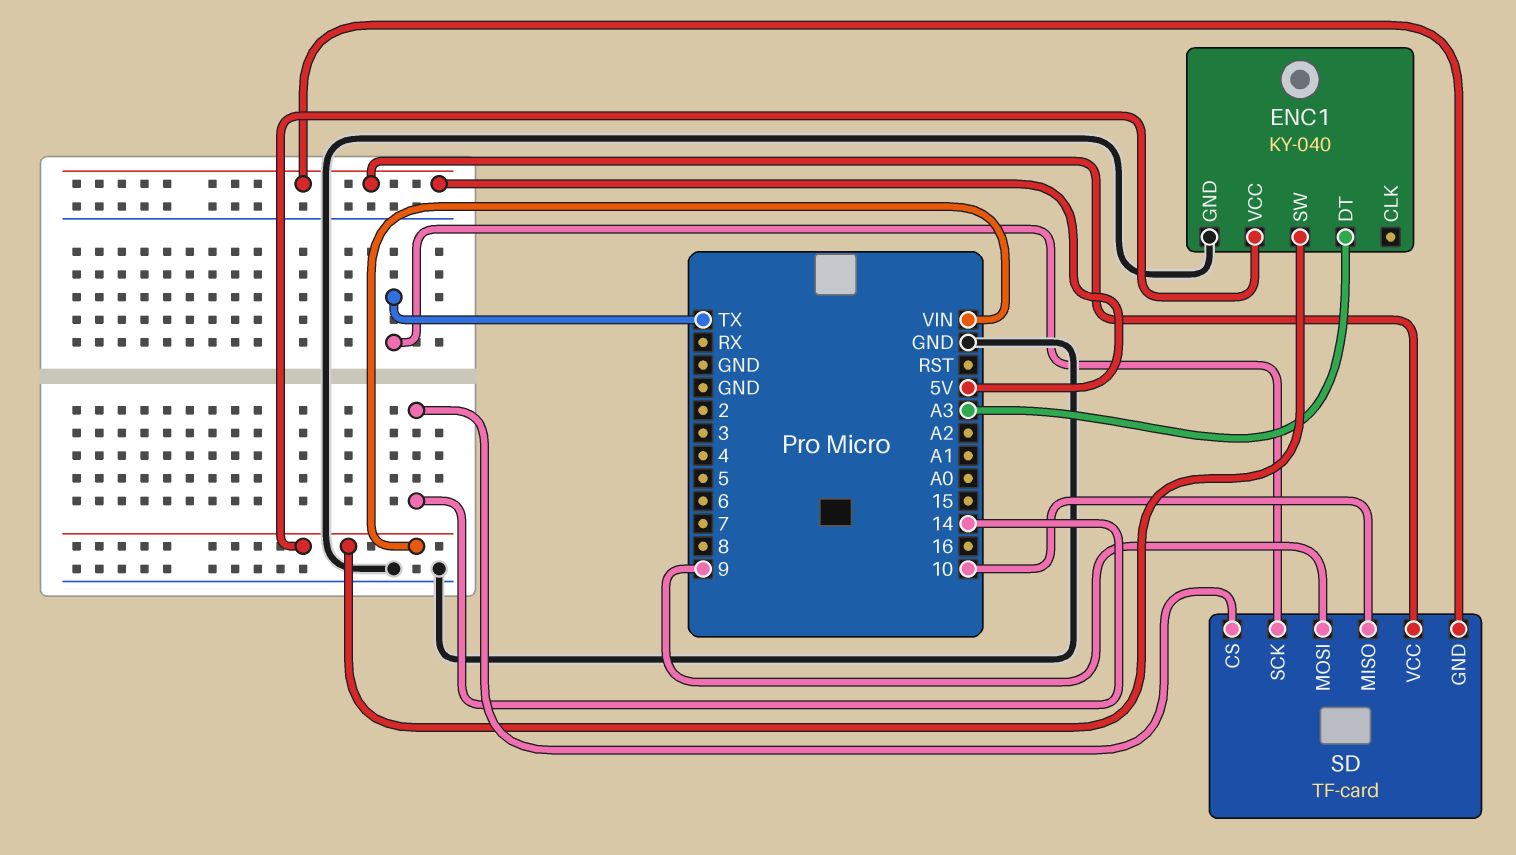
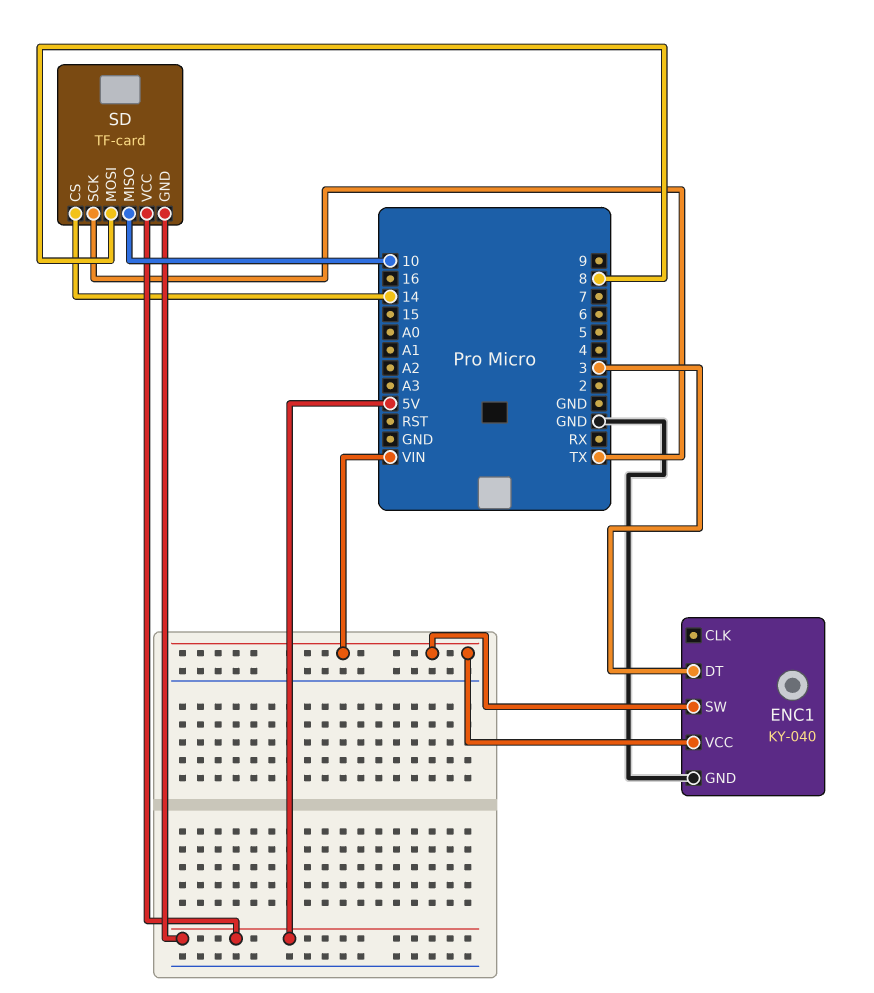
ENC1 pin DT: A3 -> 3
SD pin MOSI: 9 -> 8

